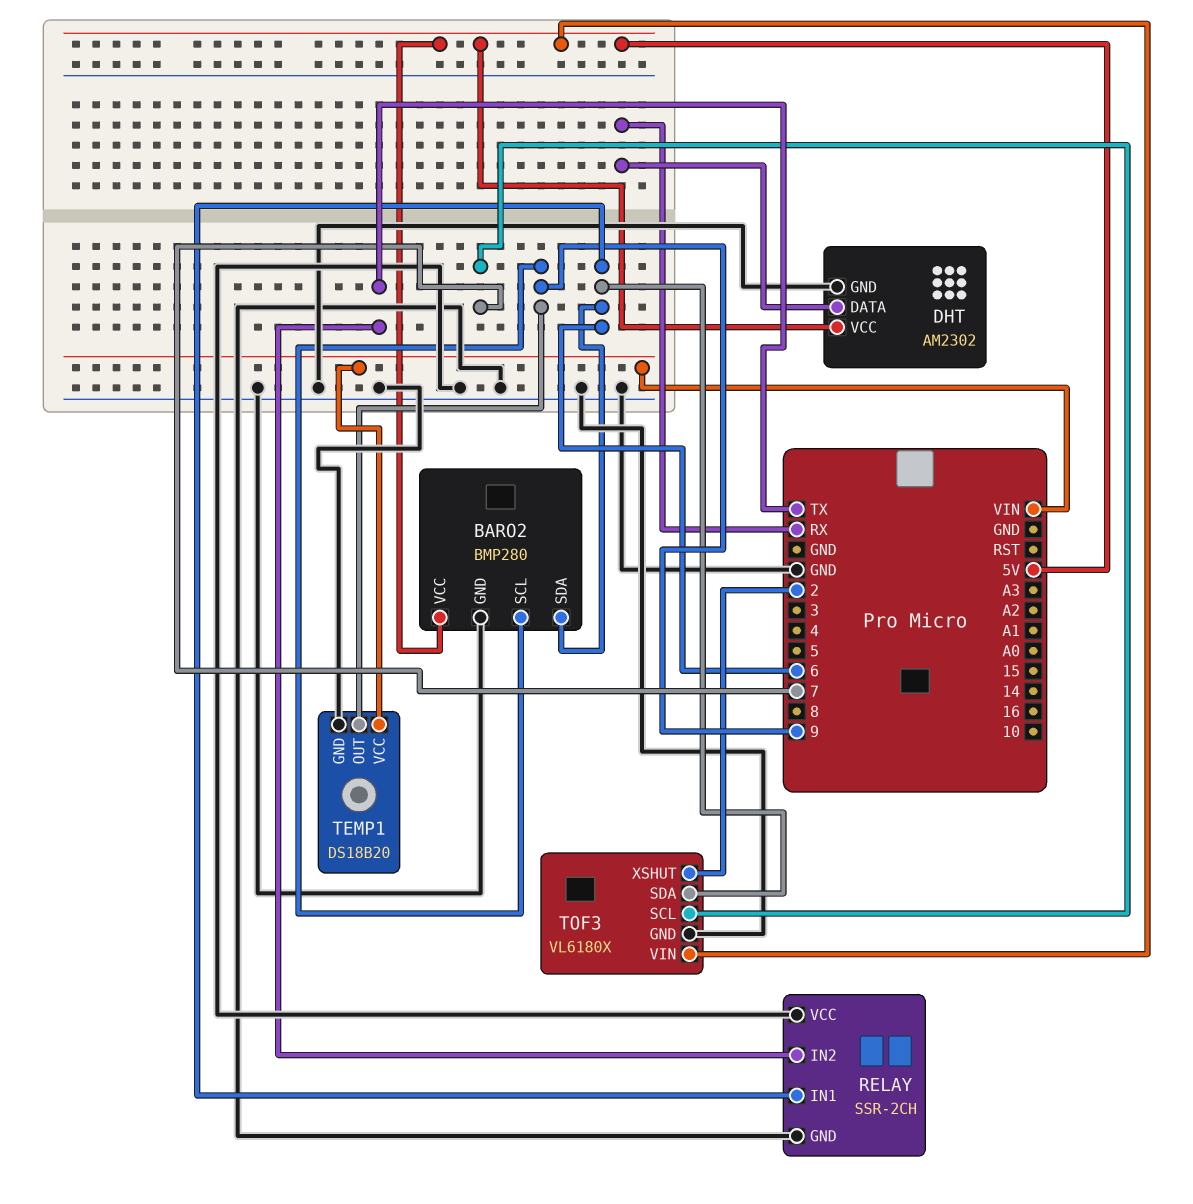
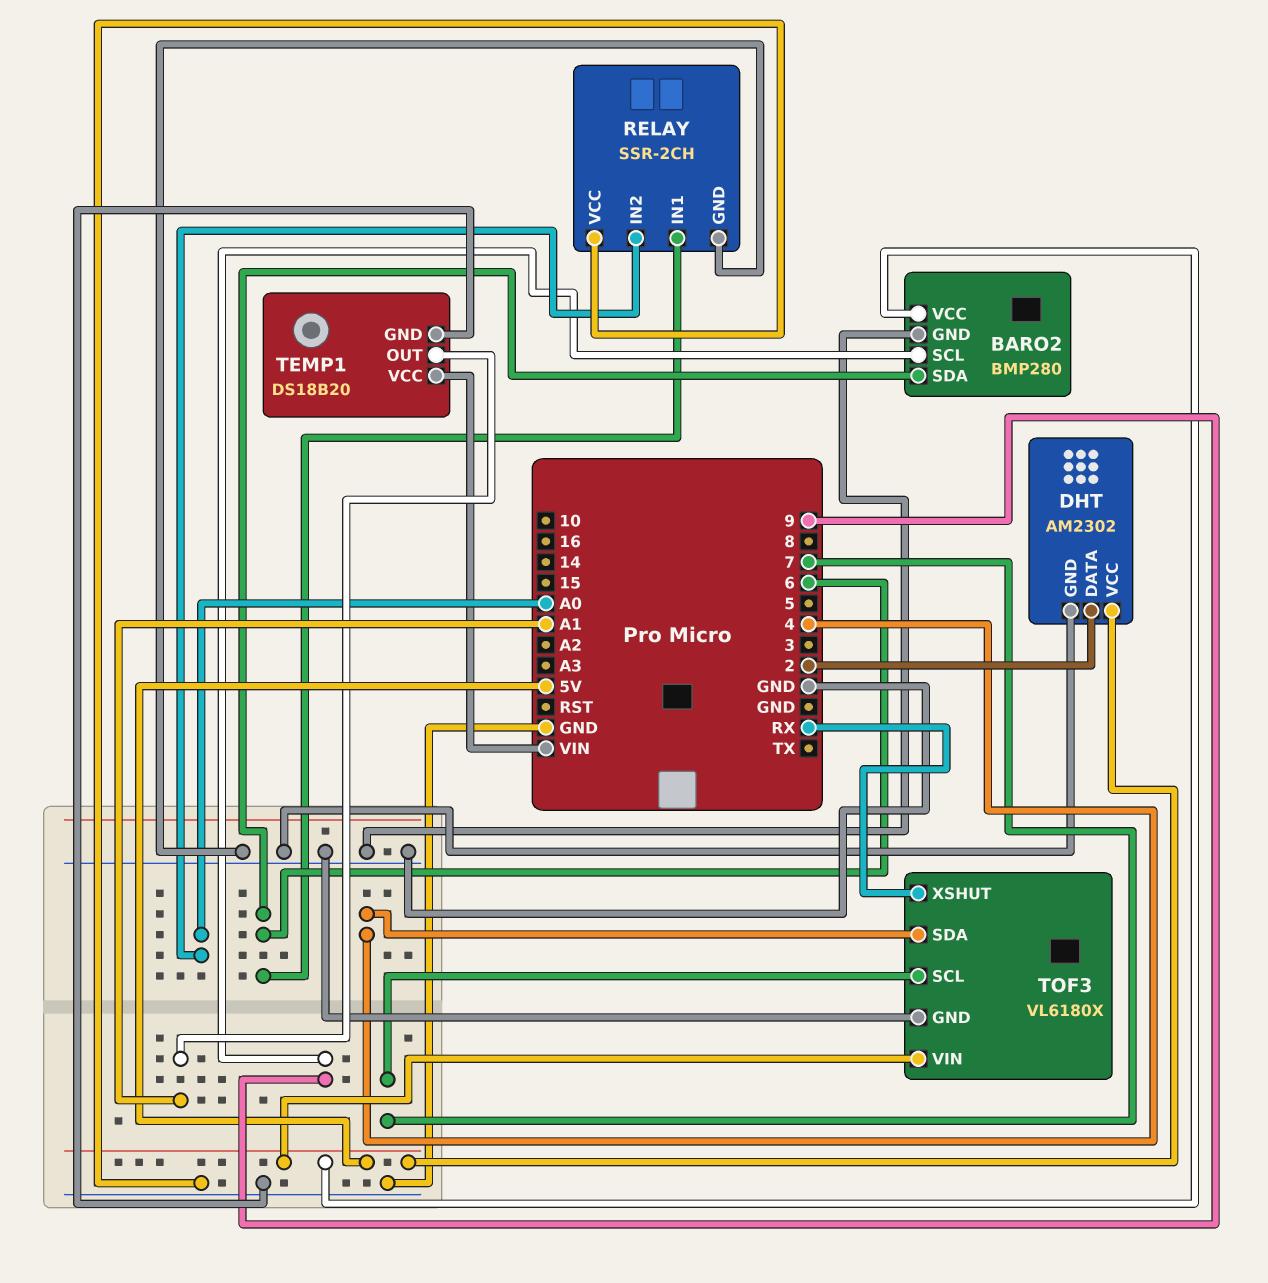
DHT pin DATA: RX -> 2
RELAY pin IN2: TX -> A0
TEMP1 pin OUT: 9 -> A1
TOF3 pin SDA: 6 -> 4
TOF3 pin XSHUT: 2 -> RX

